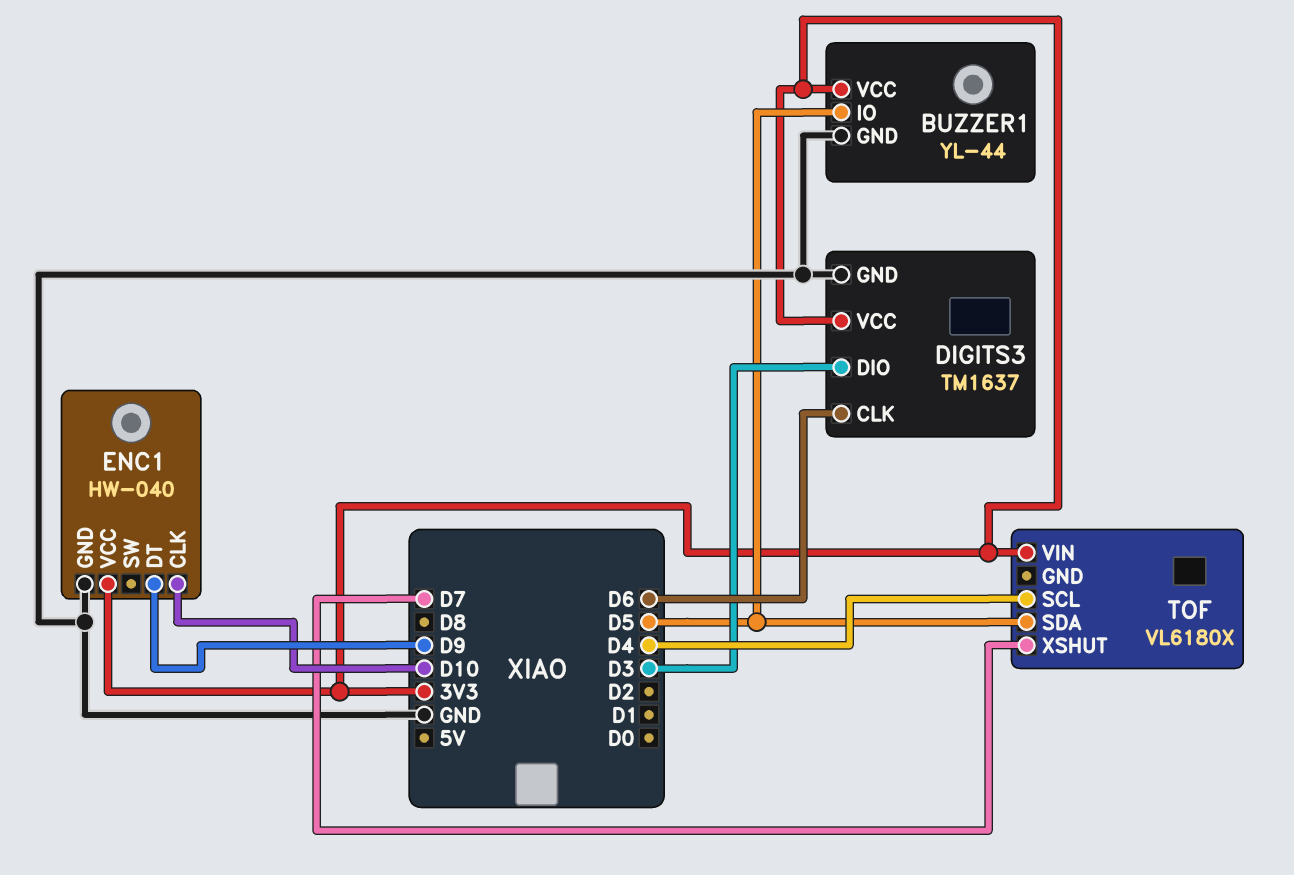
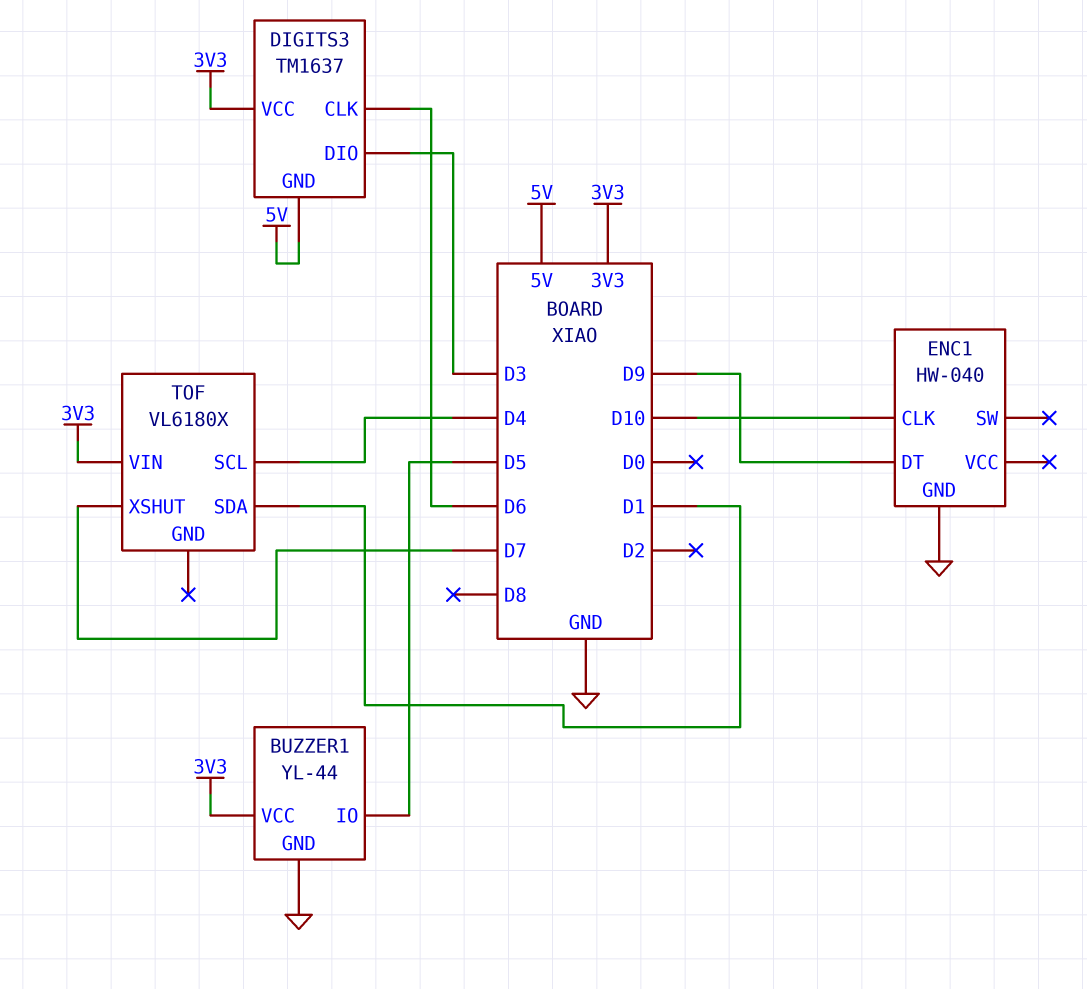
DIGITS3 pin GND: GND -> 5V
ENC1 pin VCC: 3V3 -> none
TOF pin SDA: D5 -> D1

